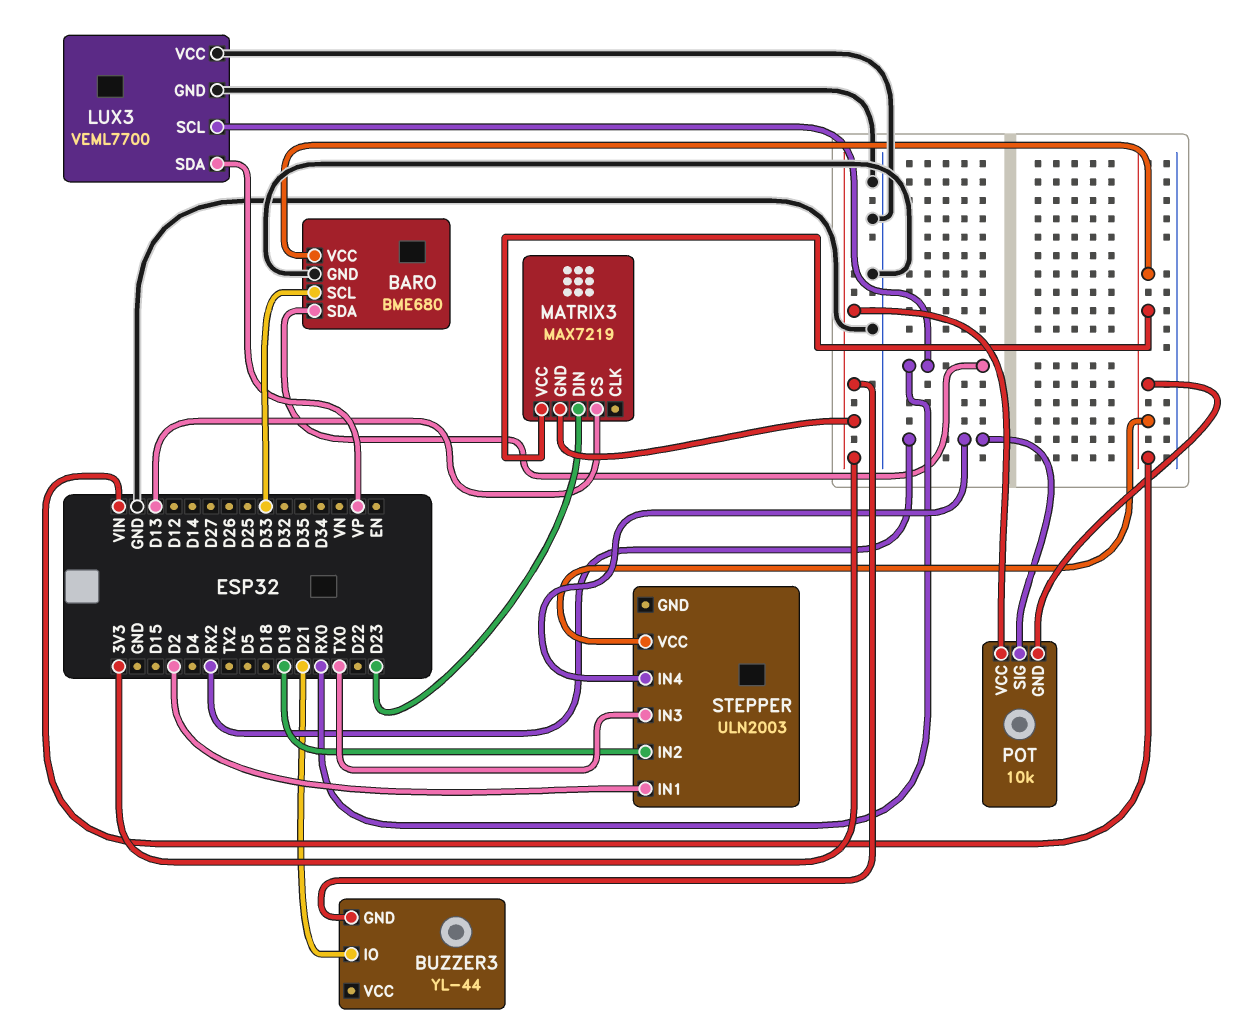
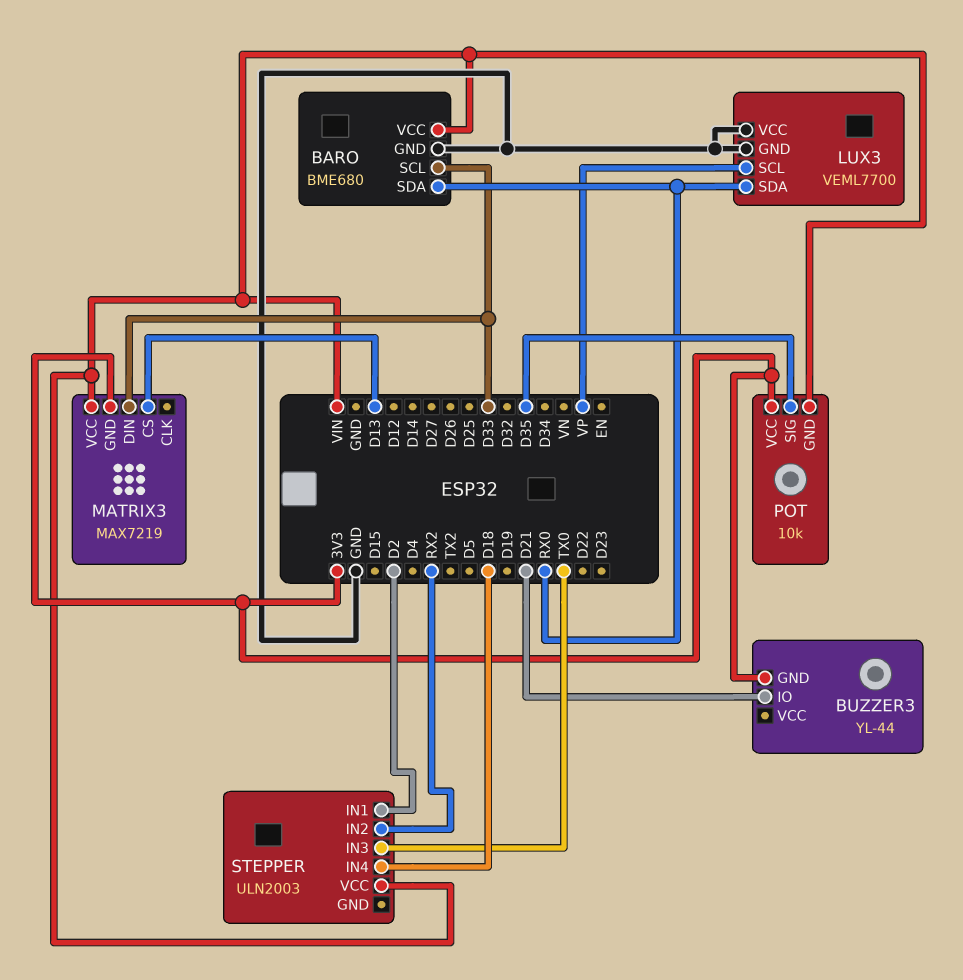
LUX3 pin SCL: RX0 -> VP
LUX3 pin SDA: VP -> RX0
MATRIX3 pin DIN: D23 -> D33
POT pin SIG: RX2 -> D35
STEPPER pin IN2: D19 -> RX2
STEPPER pin IN4: RX2 -> D18

